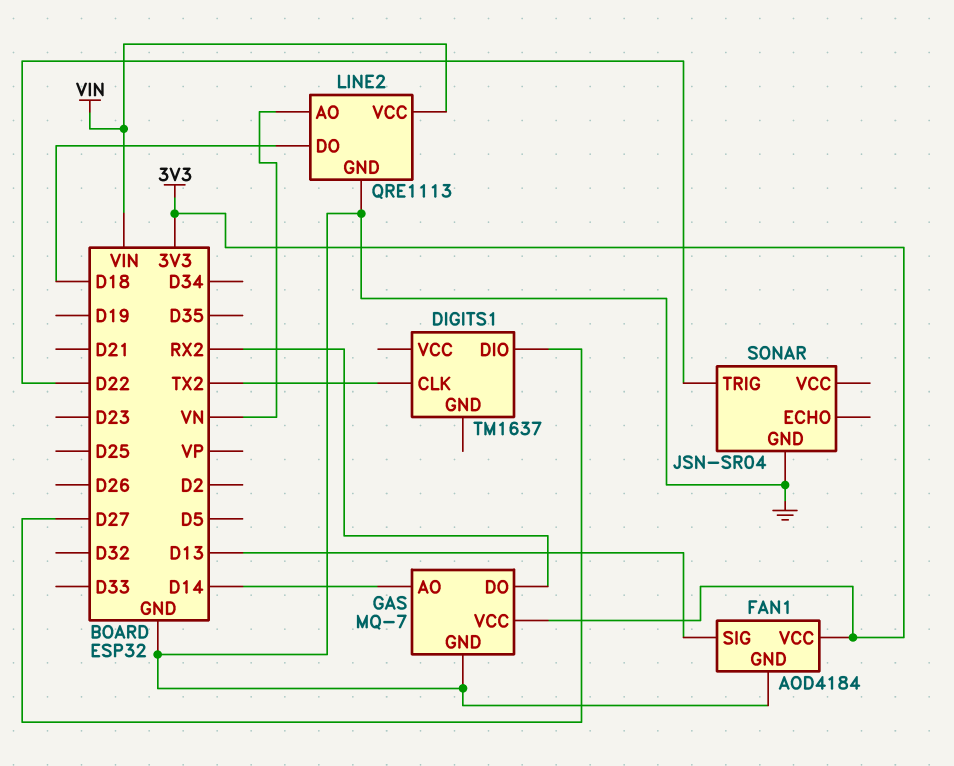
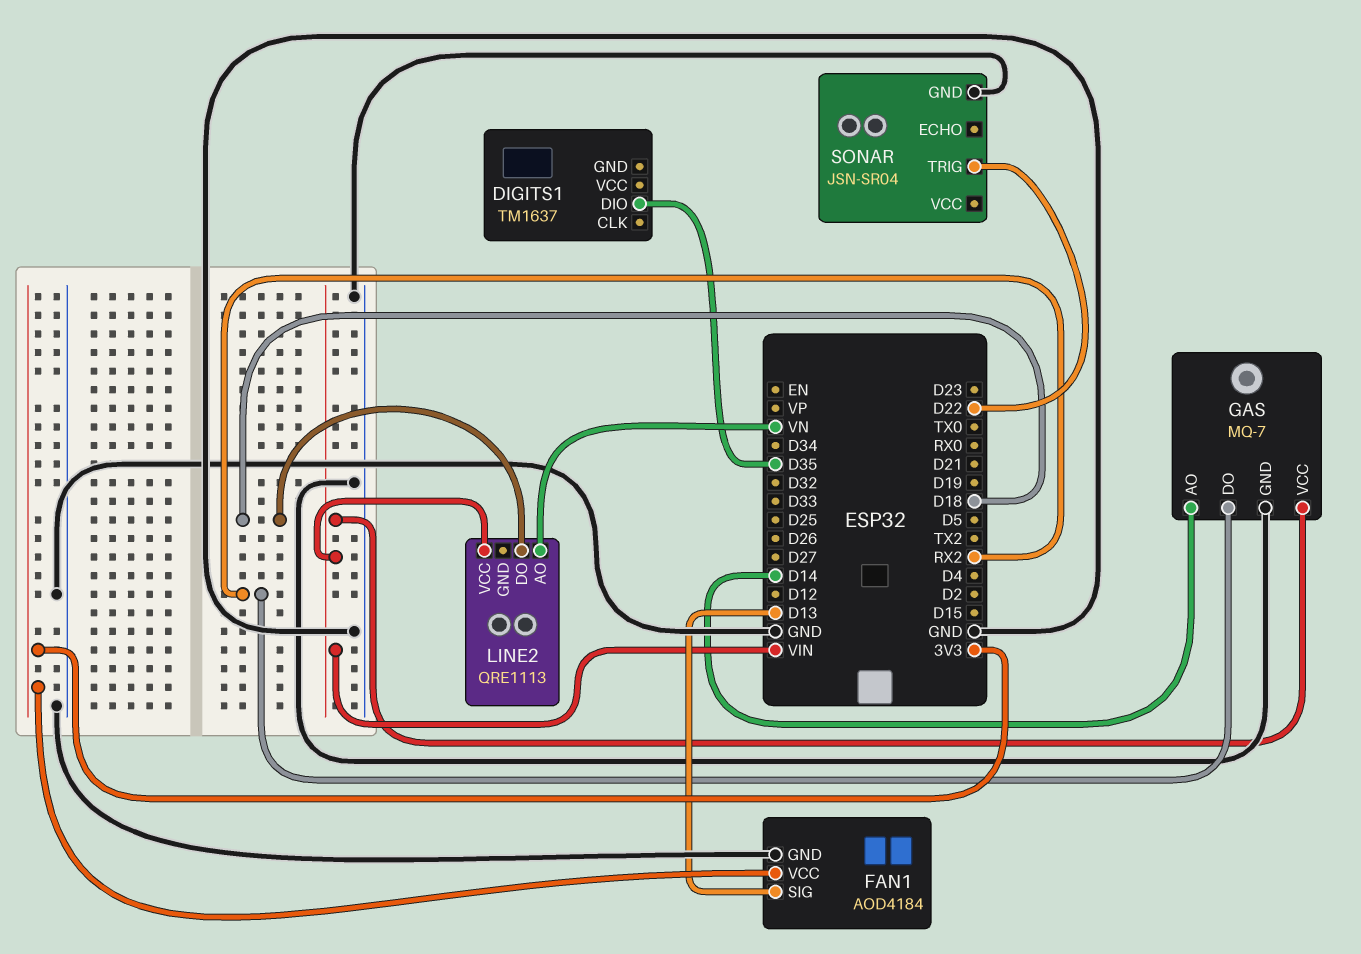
DIGITS1 pin CLK: TX2 -> none
DIGITS1 pin DIO: D27 -> D35
GAS pin VCC: 3V3 -> VIN
LINE2 pin GND: GND -> none

